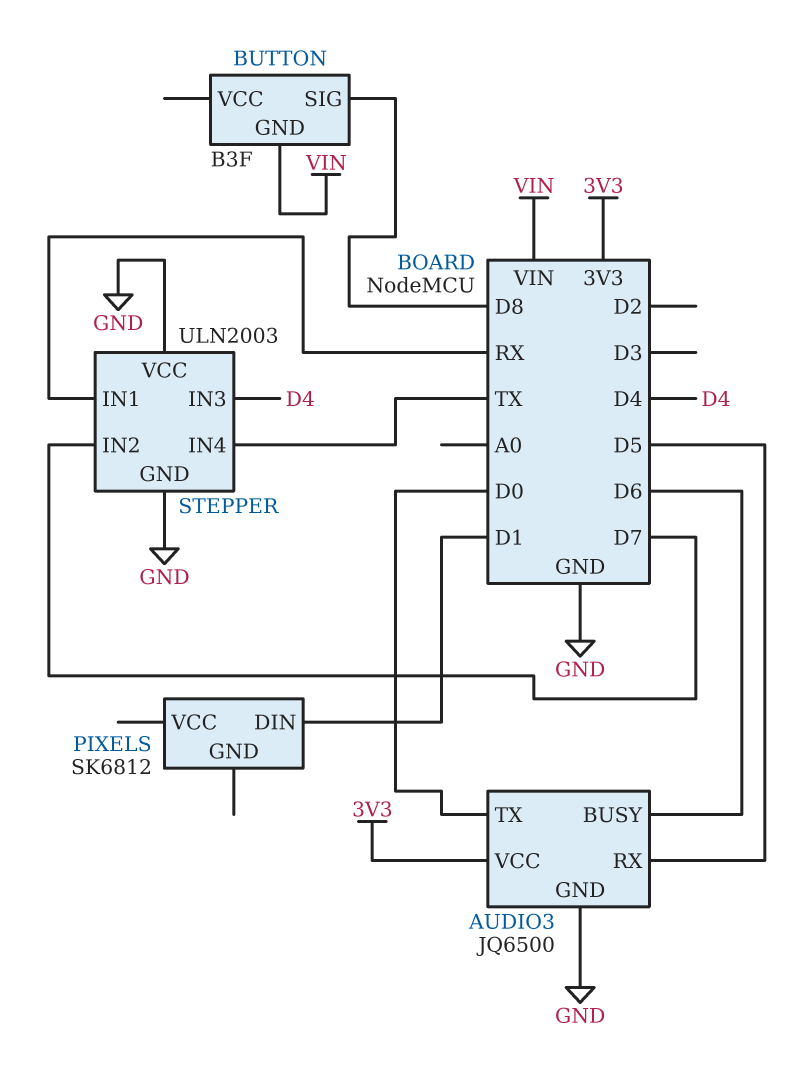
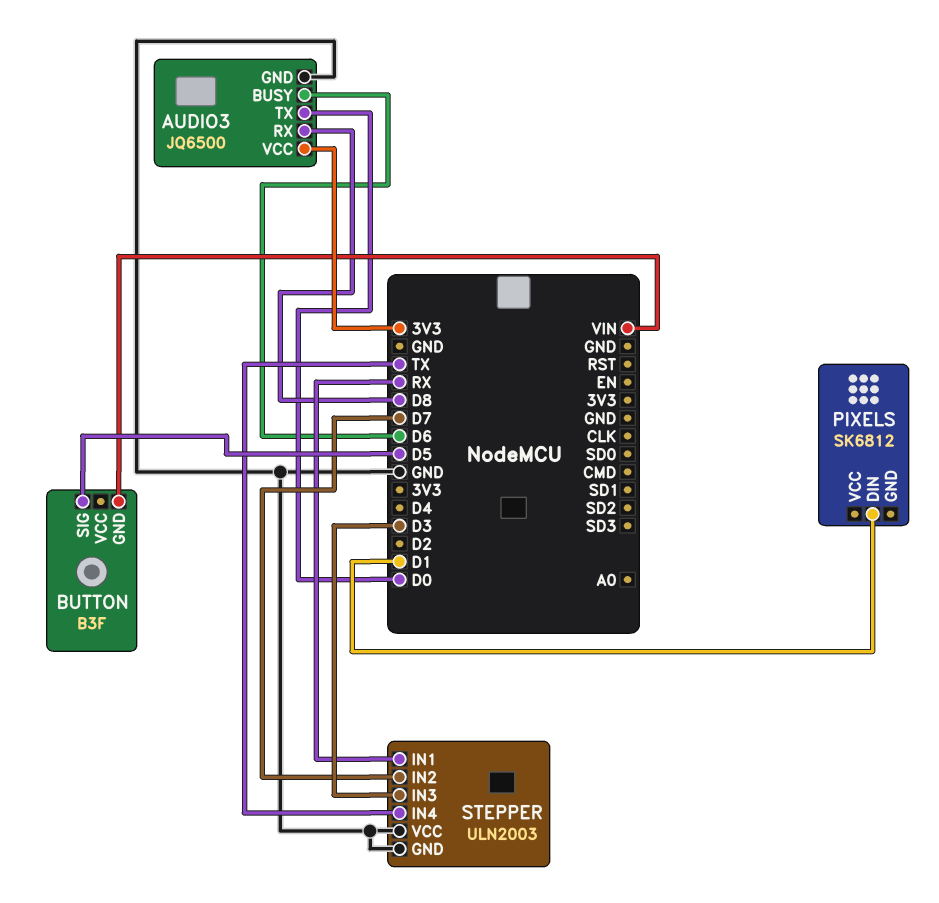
AUDIO3 pin RX: D5 -> D8
BUTTON pin SIG: D8 -> D5
STEPPER pin IN3: D4 -> D3

